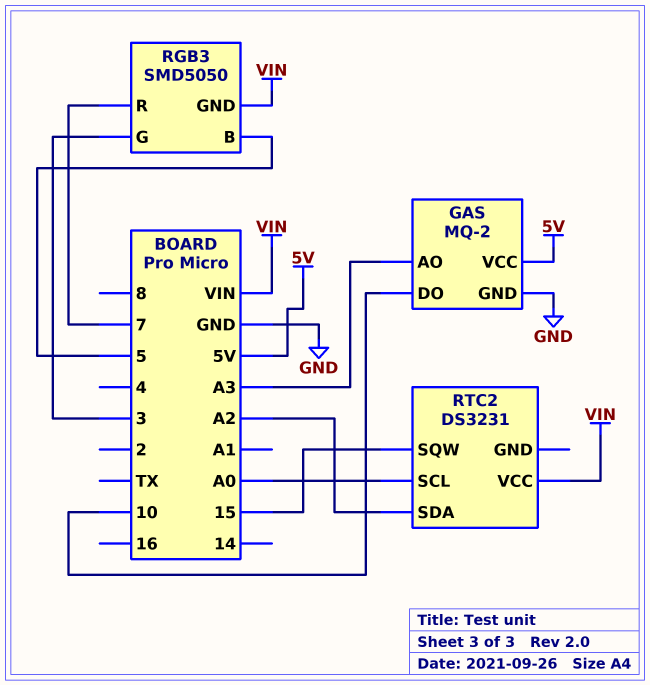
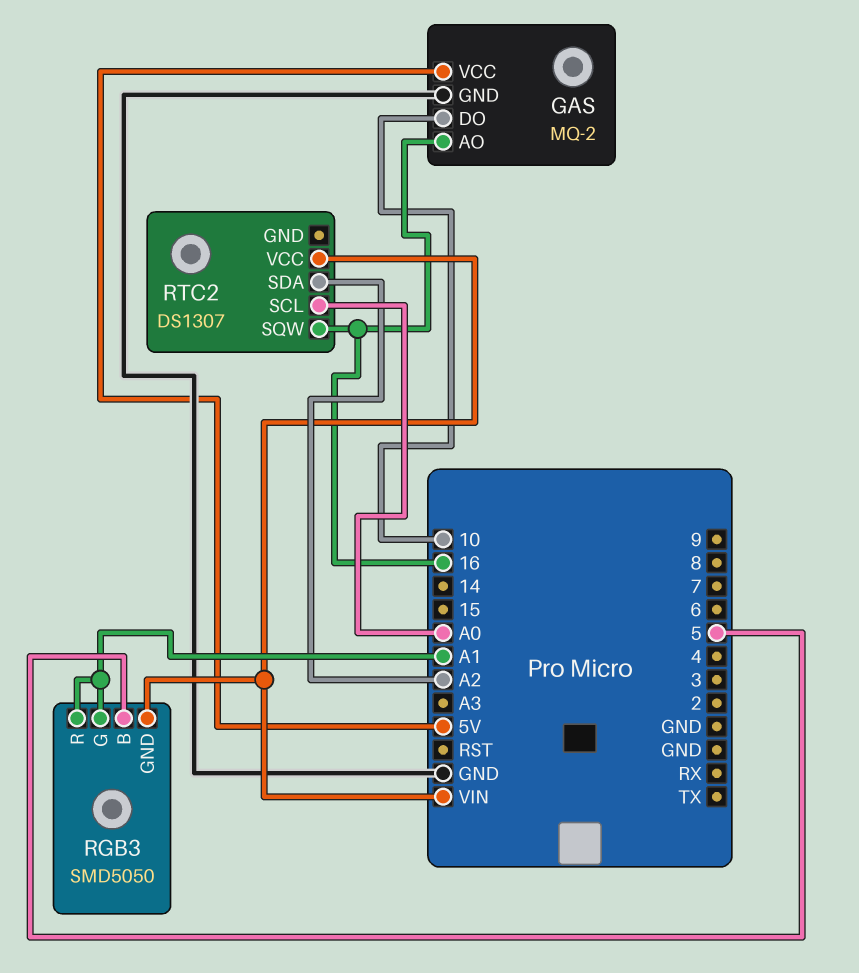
GAS pin AO: A3 -> 16
RGB3 pin G: 3 -> A1
RGB3 pin R: 7 -> A1
RTC2: DS3231 -> DS1307
RTC2 pin SQW: 15 -> 16

